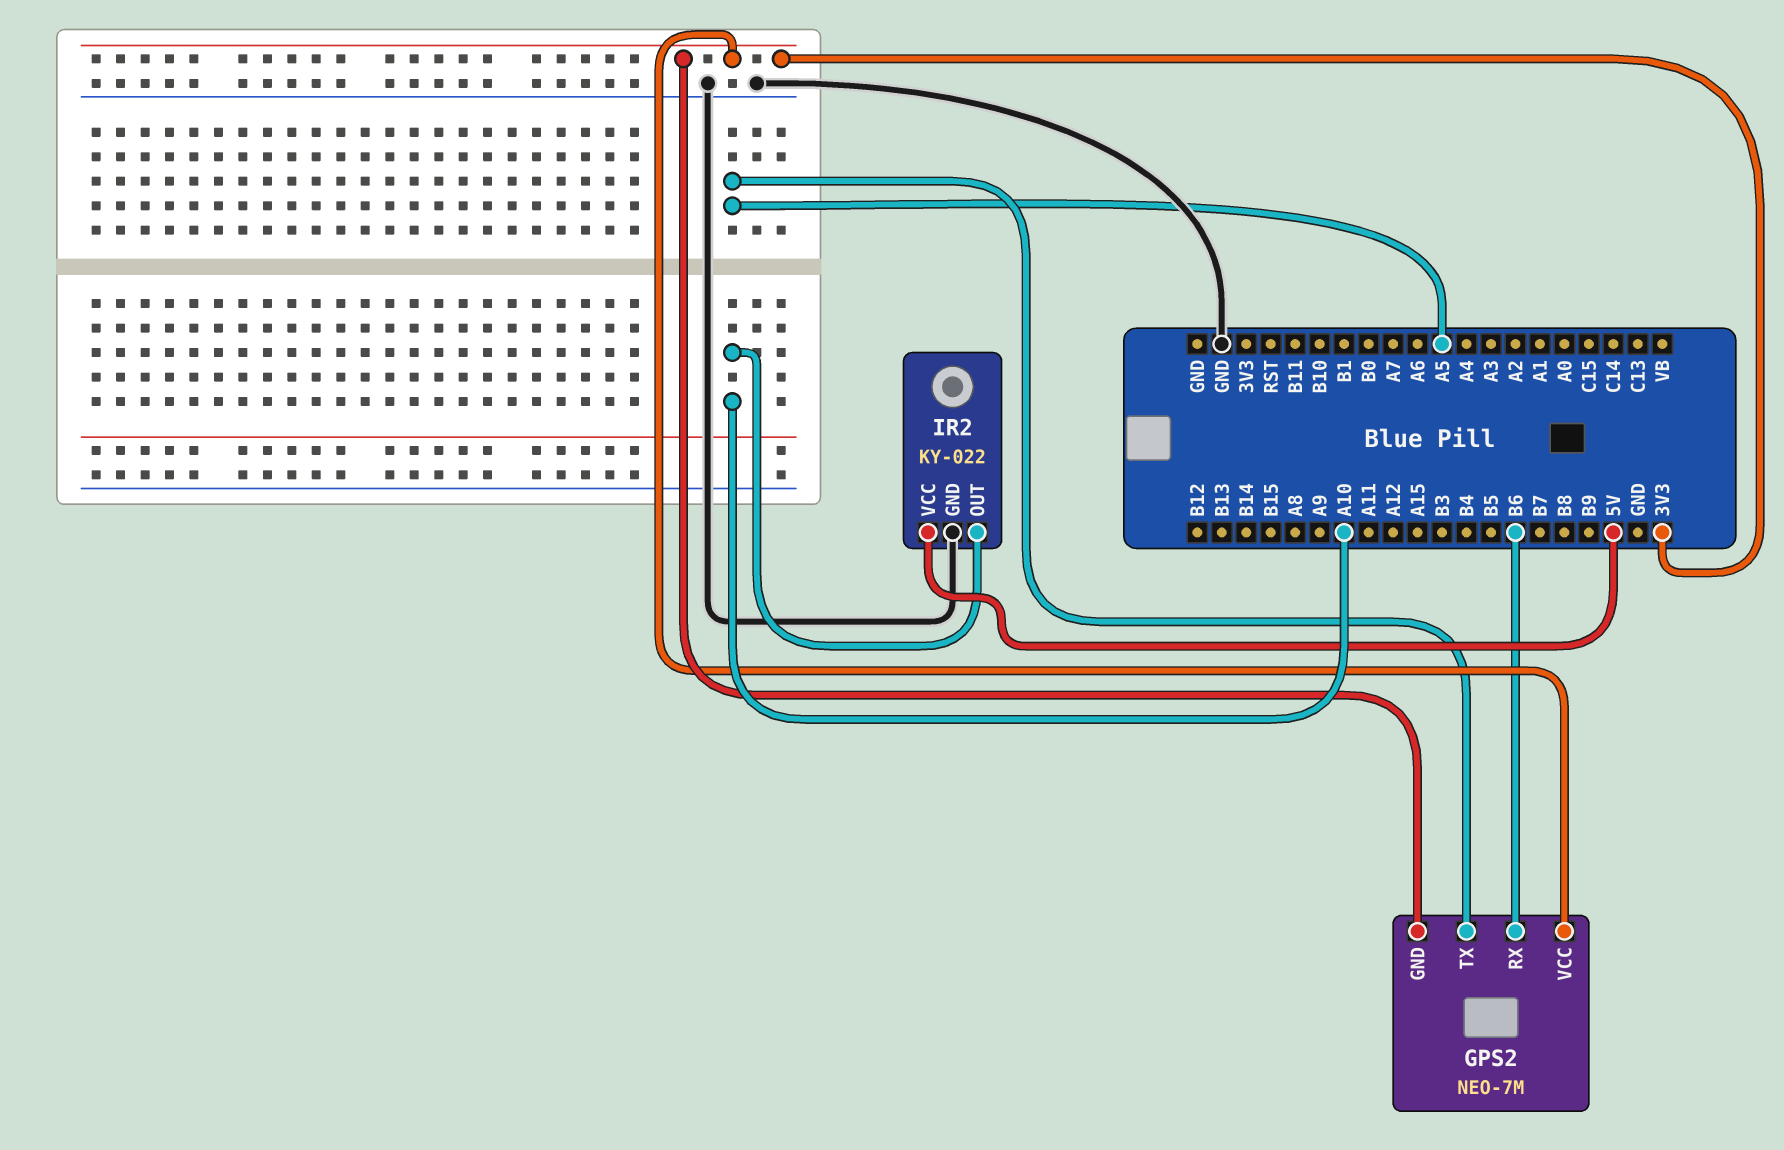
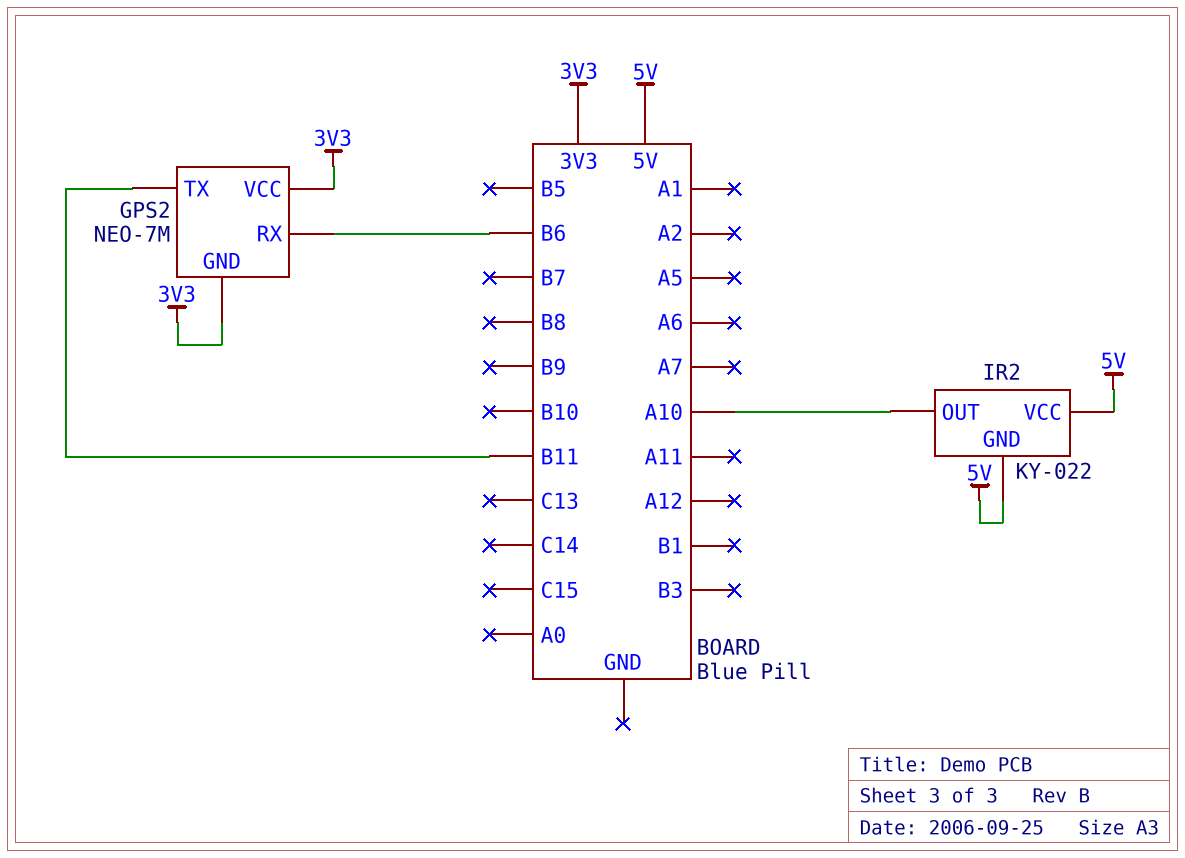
GPS2 pin TX: A5 -> B11
IR2 pin GND: GND -> 5V

